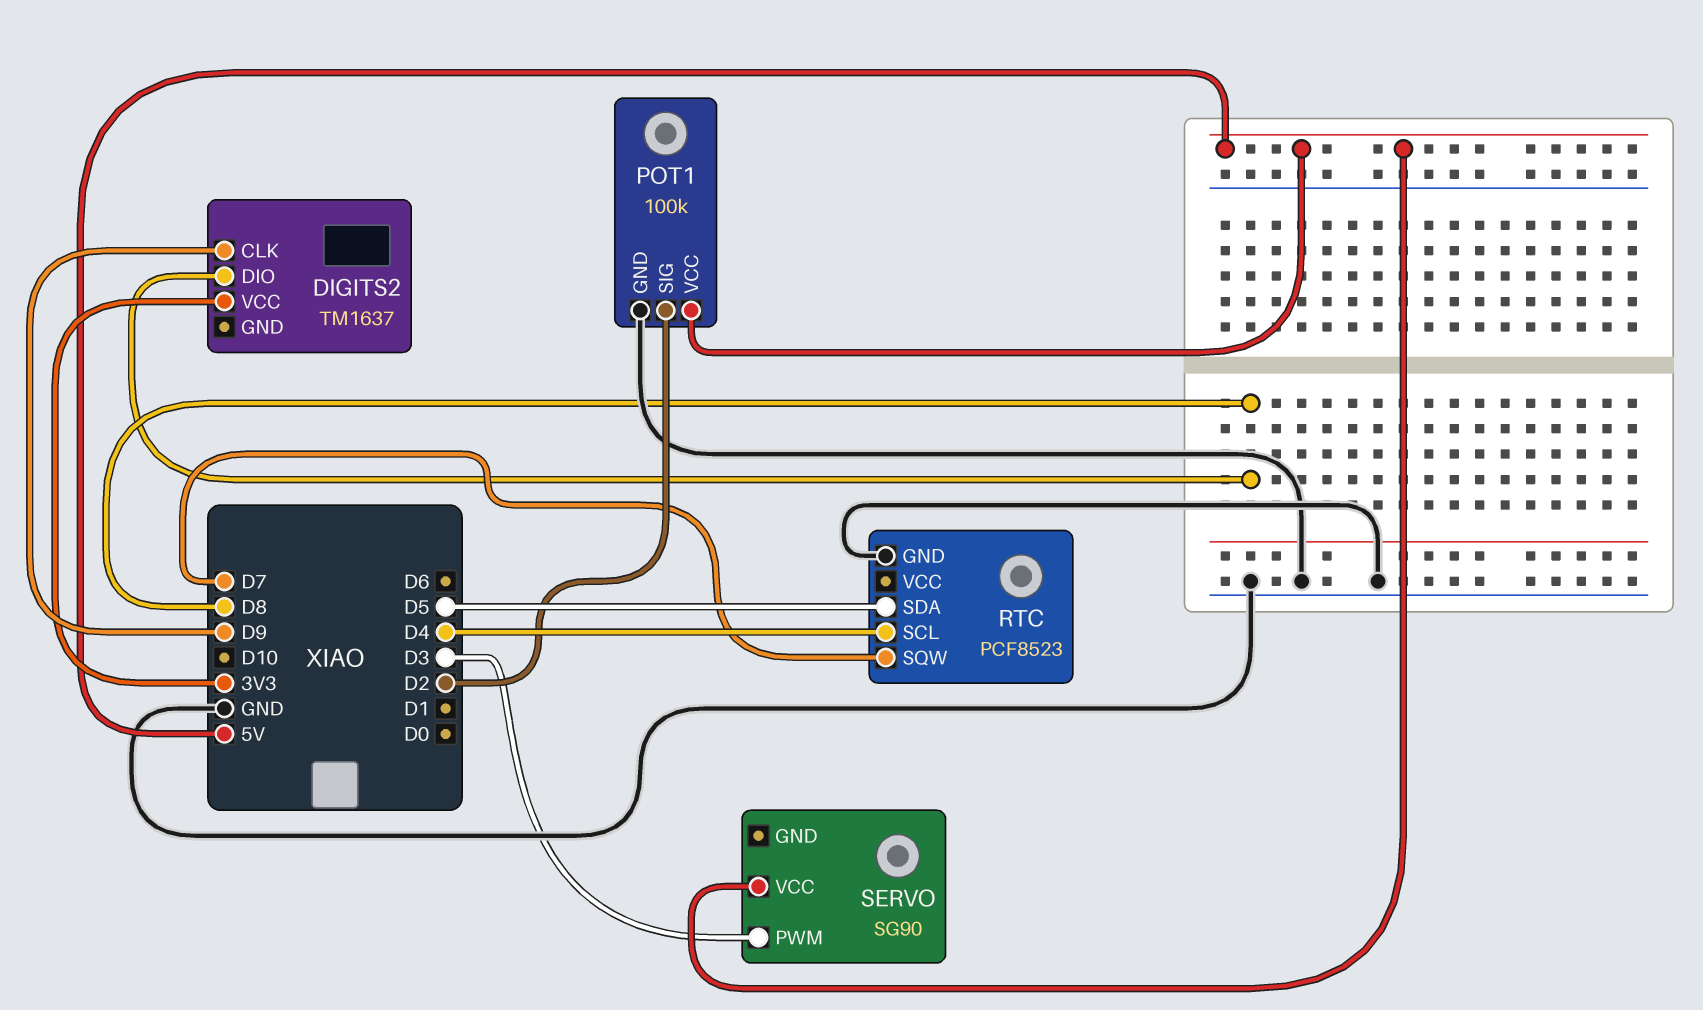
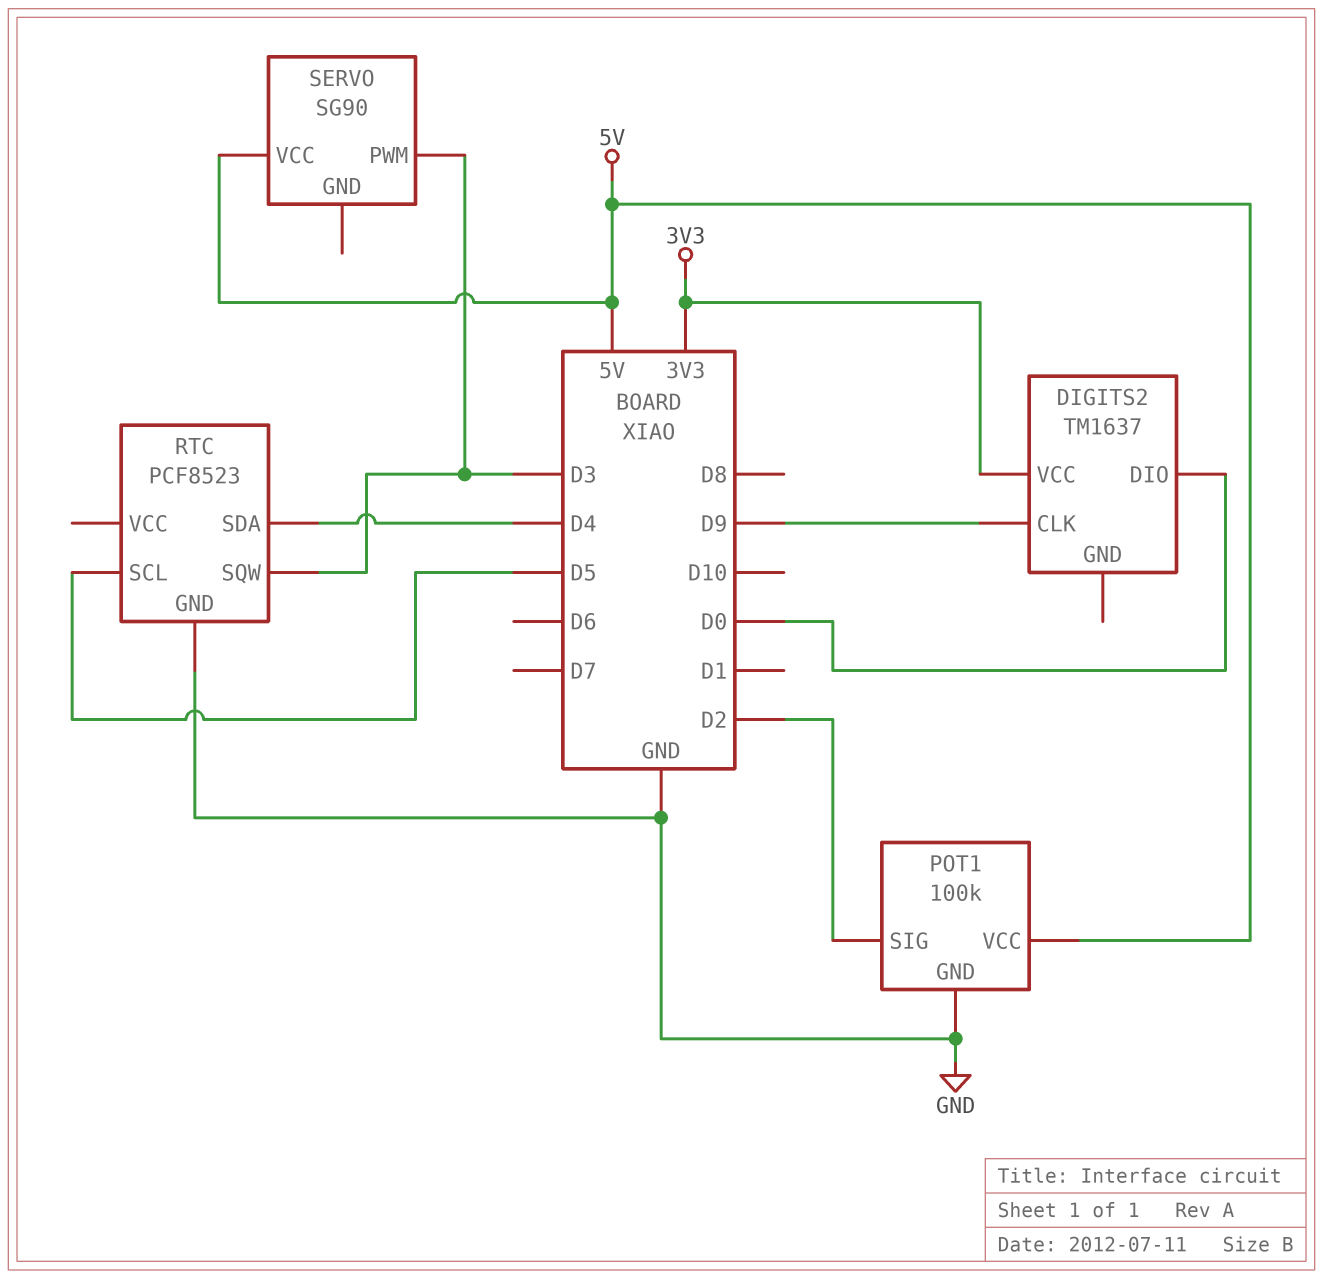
DIGITS2 pin DIO: D8 -> D0
RTC pin SCL: D4 -> D5
RTC pin SDA: D5 -> D4
RTC pin SQW: D7 -> D3

